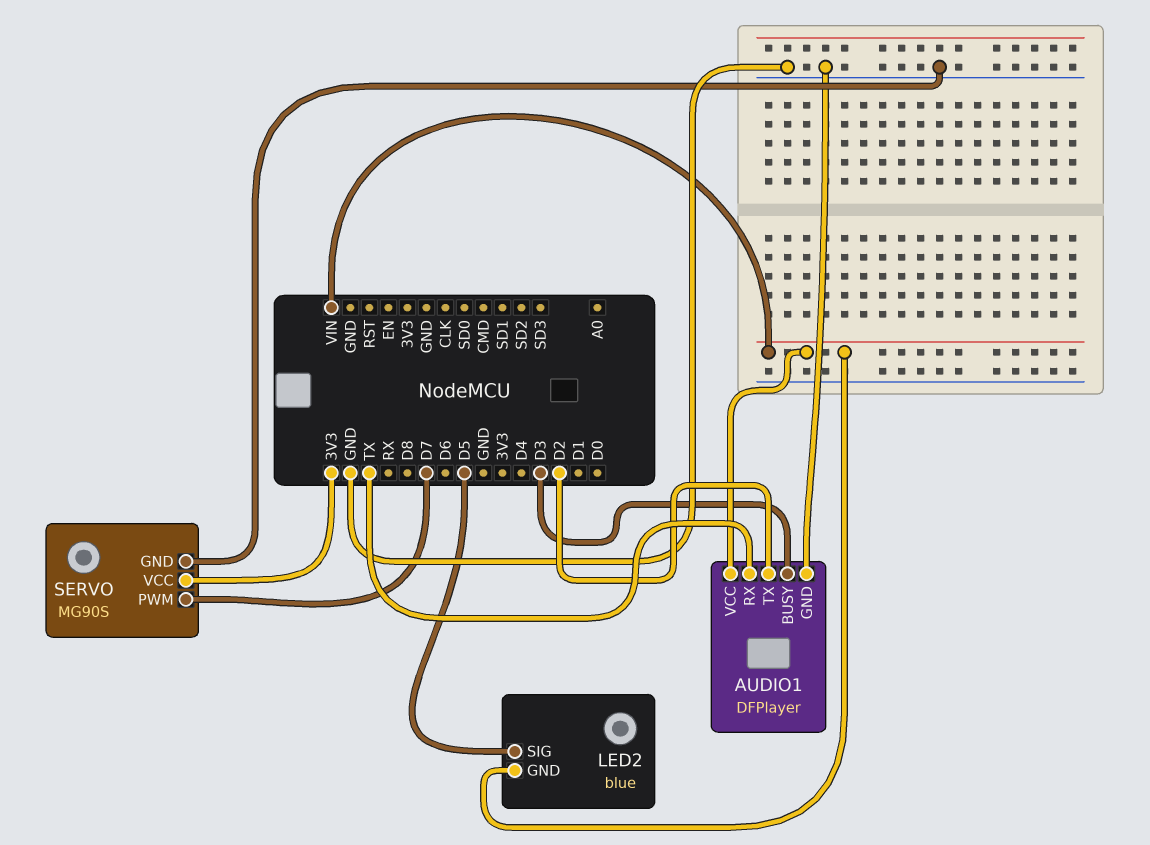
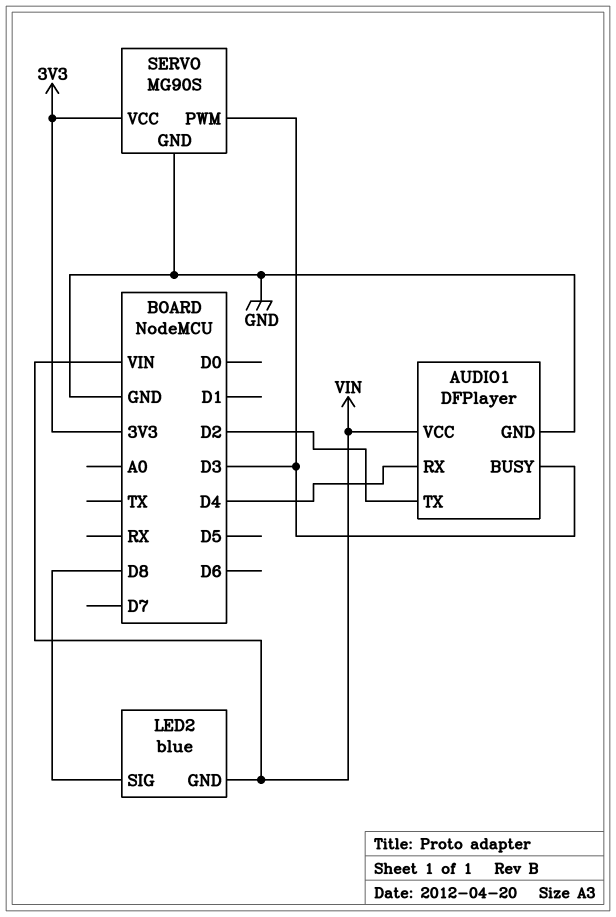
AUDIO1 pin RX: TX -> D4
LED2 pin SIG: D5 -> D8
SERVO pin PWM: D7 -> D3

